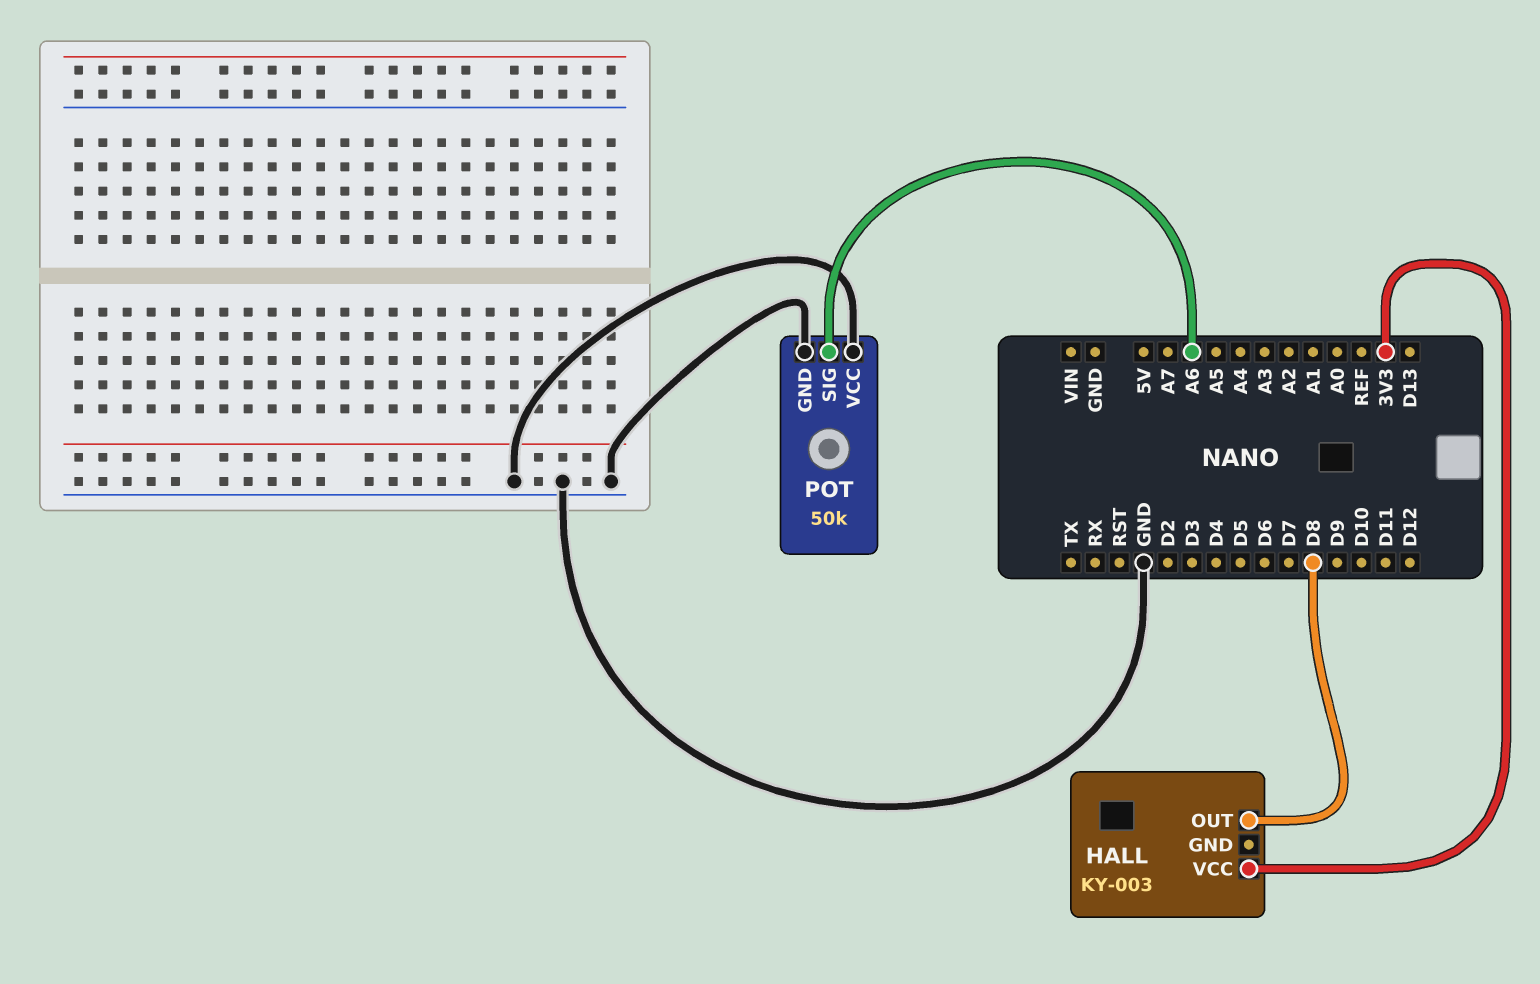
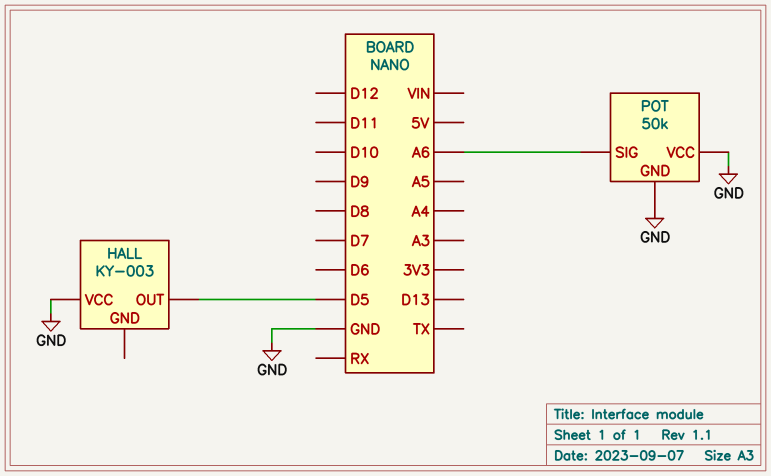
HALL pin OUT: D8 -> D5
HALL pin VCC: 3V3 -> GND

